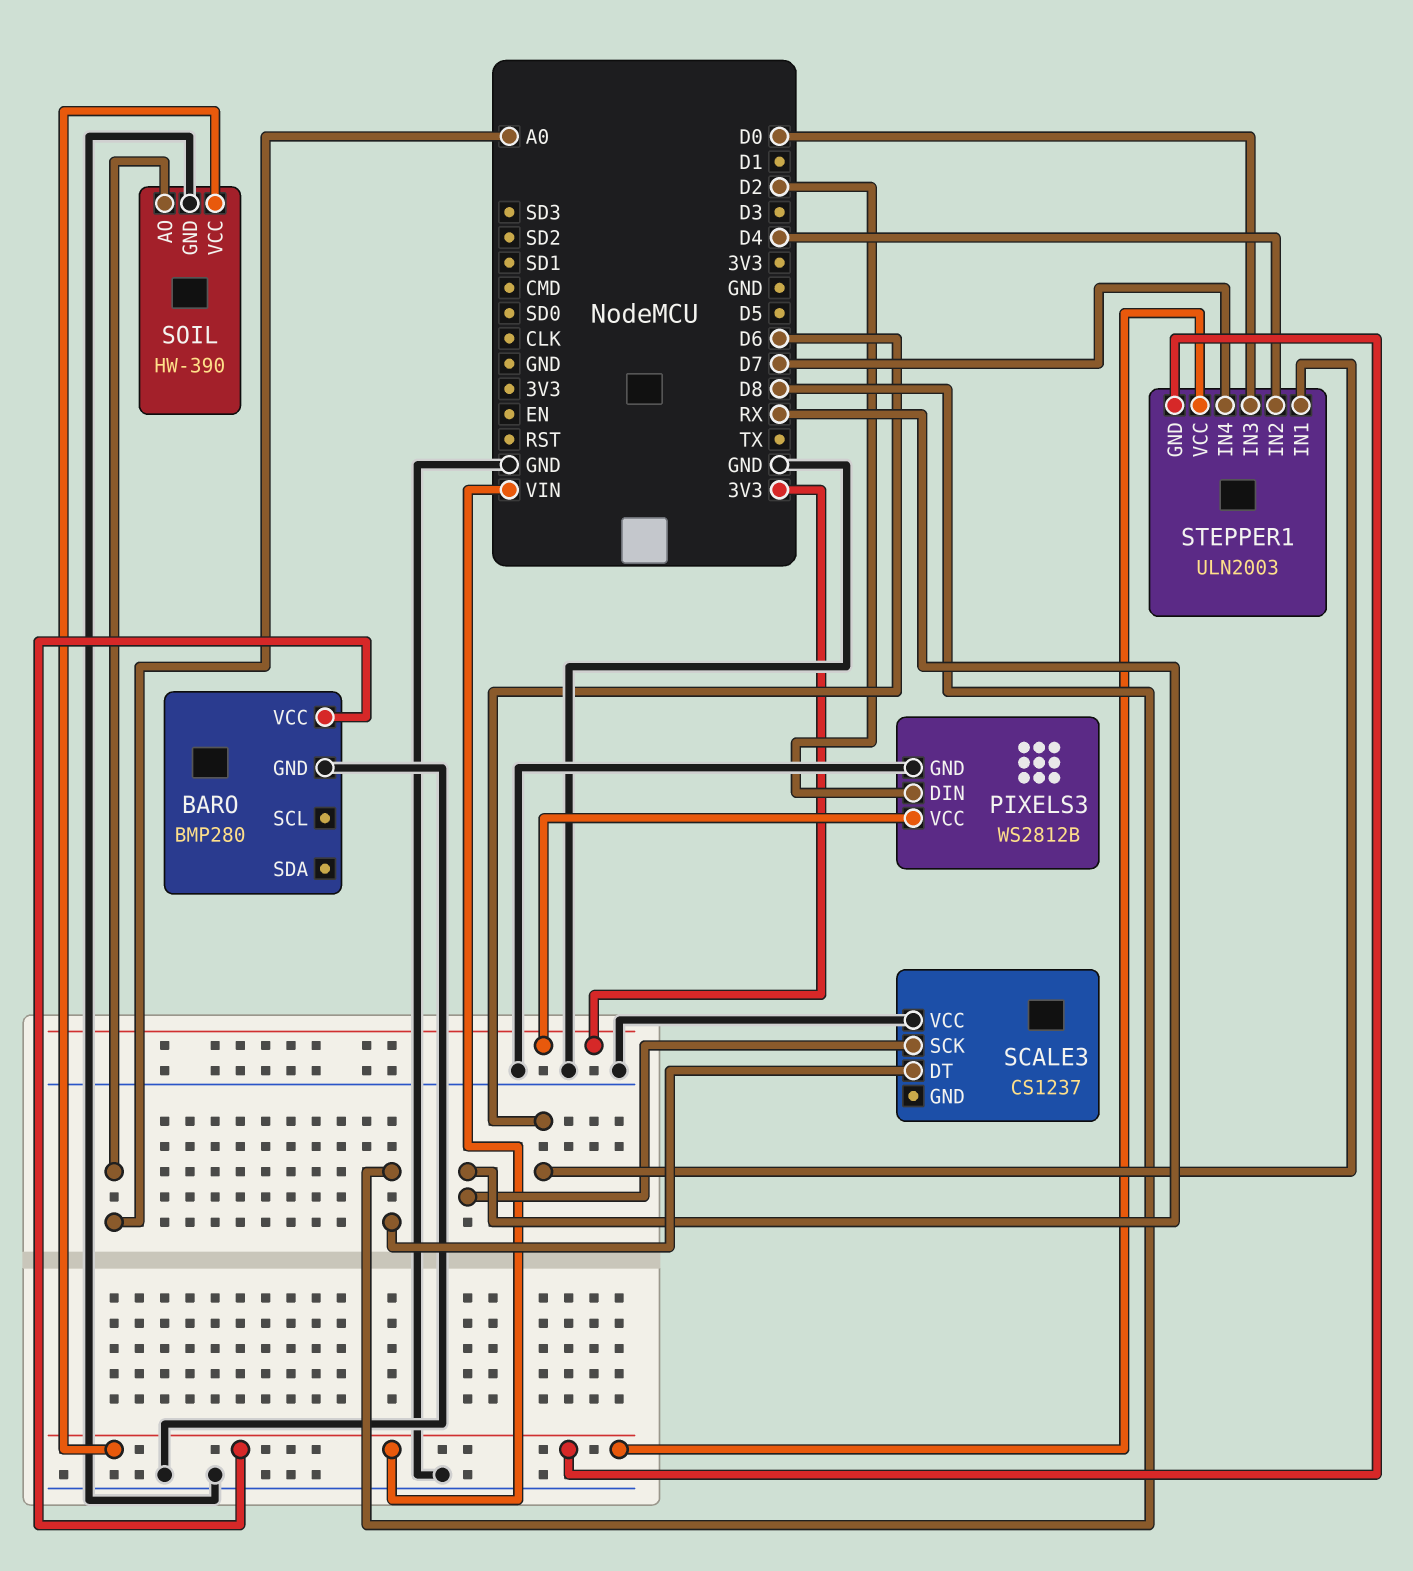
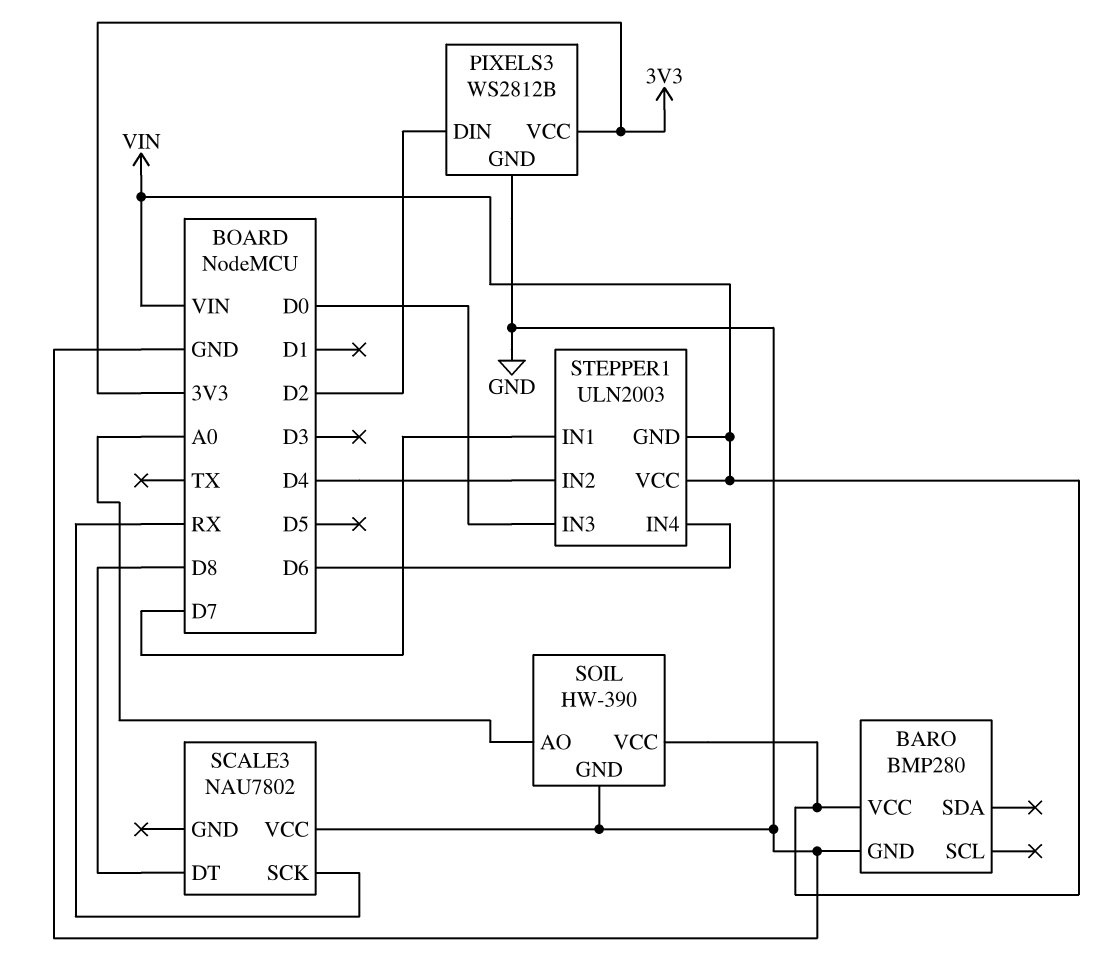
SCALE3: CS1237 -> NAU7802
STEPPER1 pin IN1: D6 -> D7
STEPPER1 pin IN4: D7 -> D6

